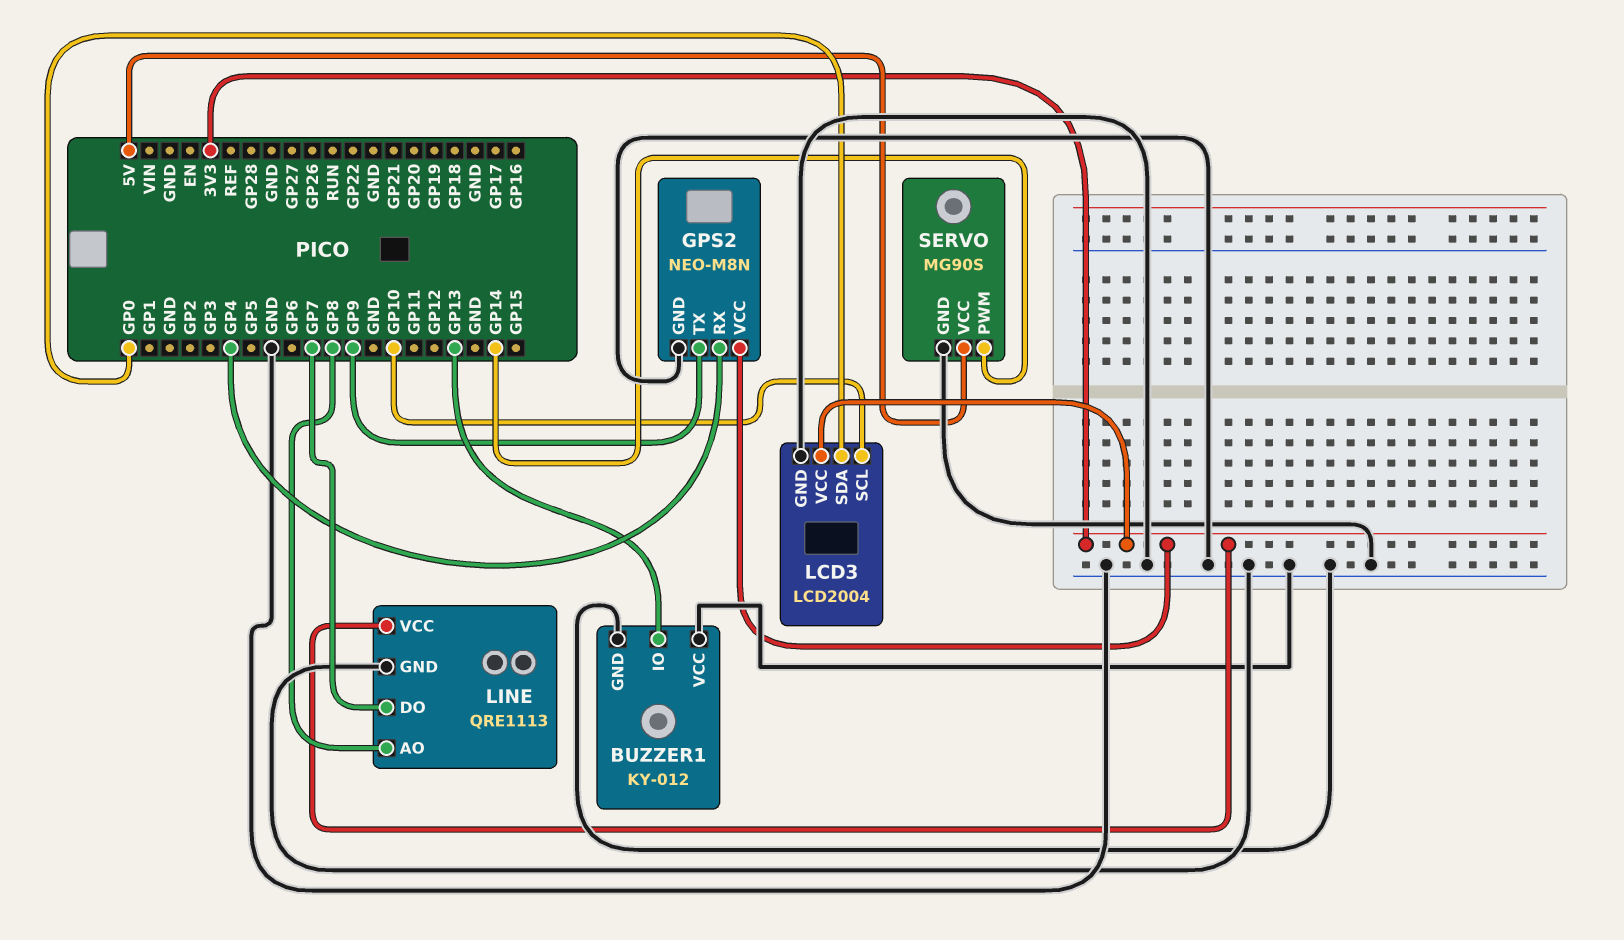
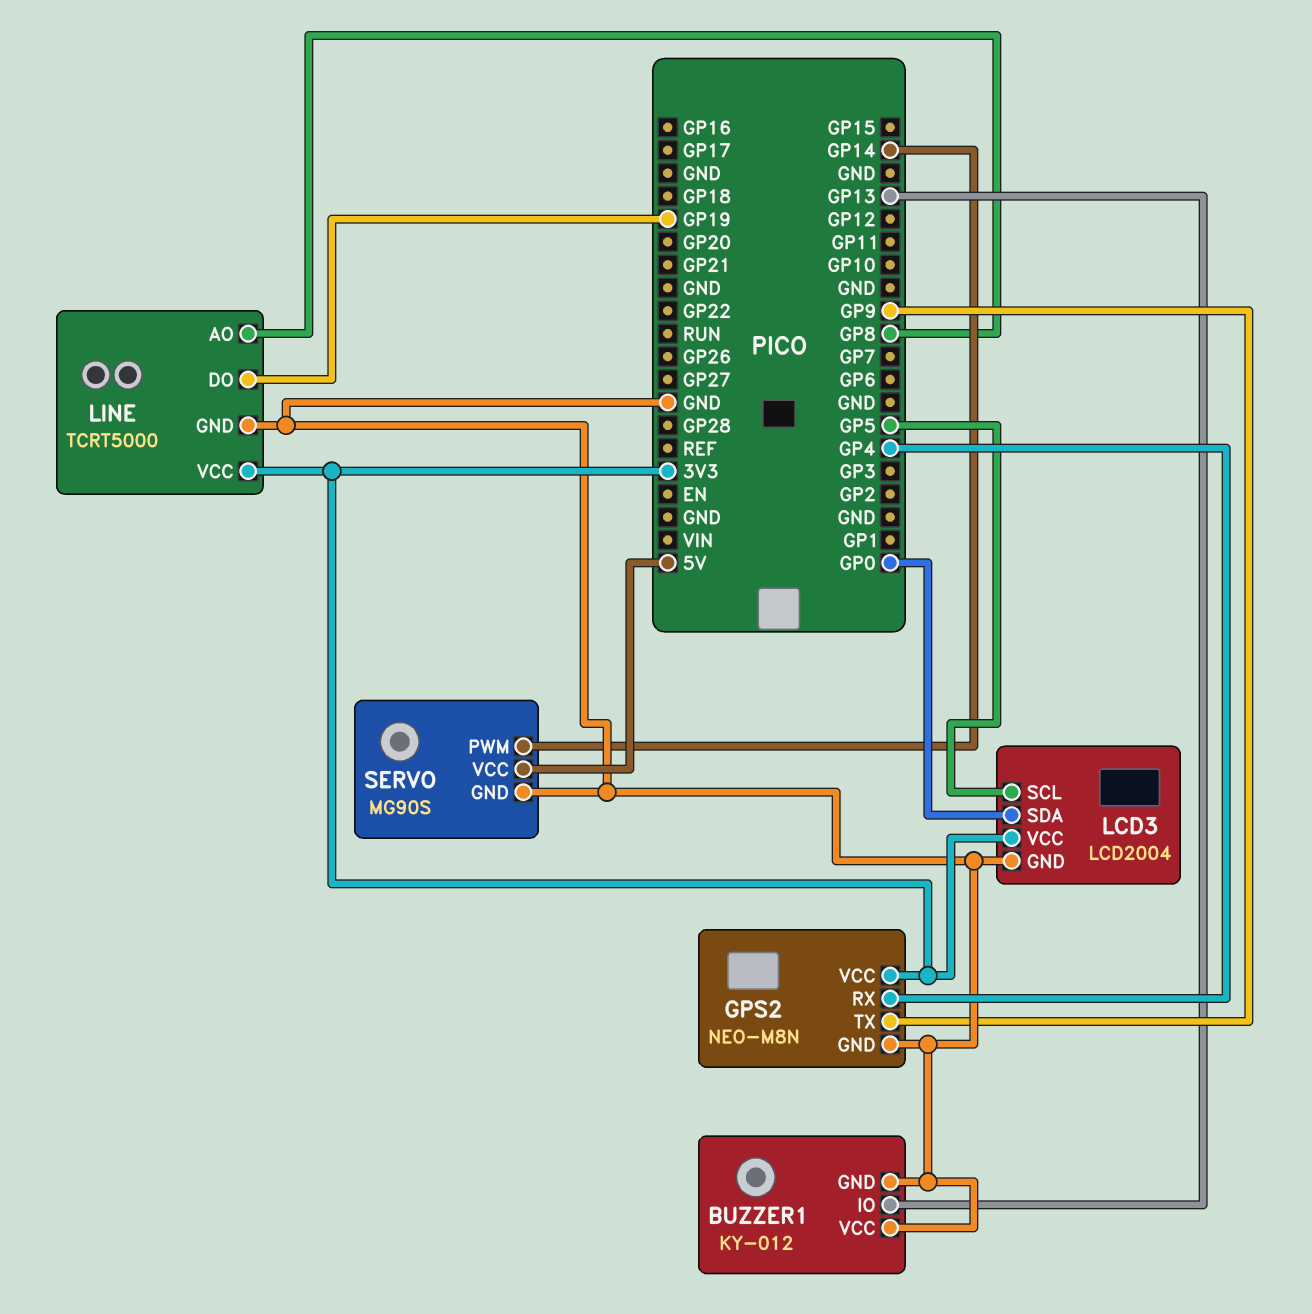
LCD3 pin SCL: GP10 -> GP5
LINE: QRE1113 -> TCRT5000
LINE pin DO: GP7 -> GP19

